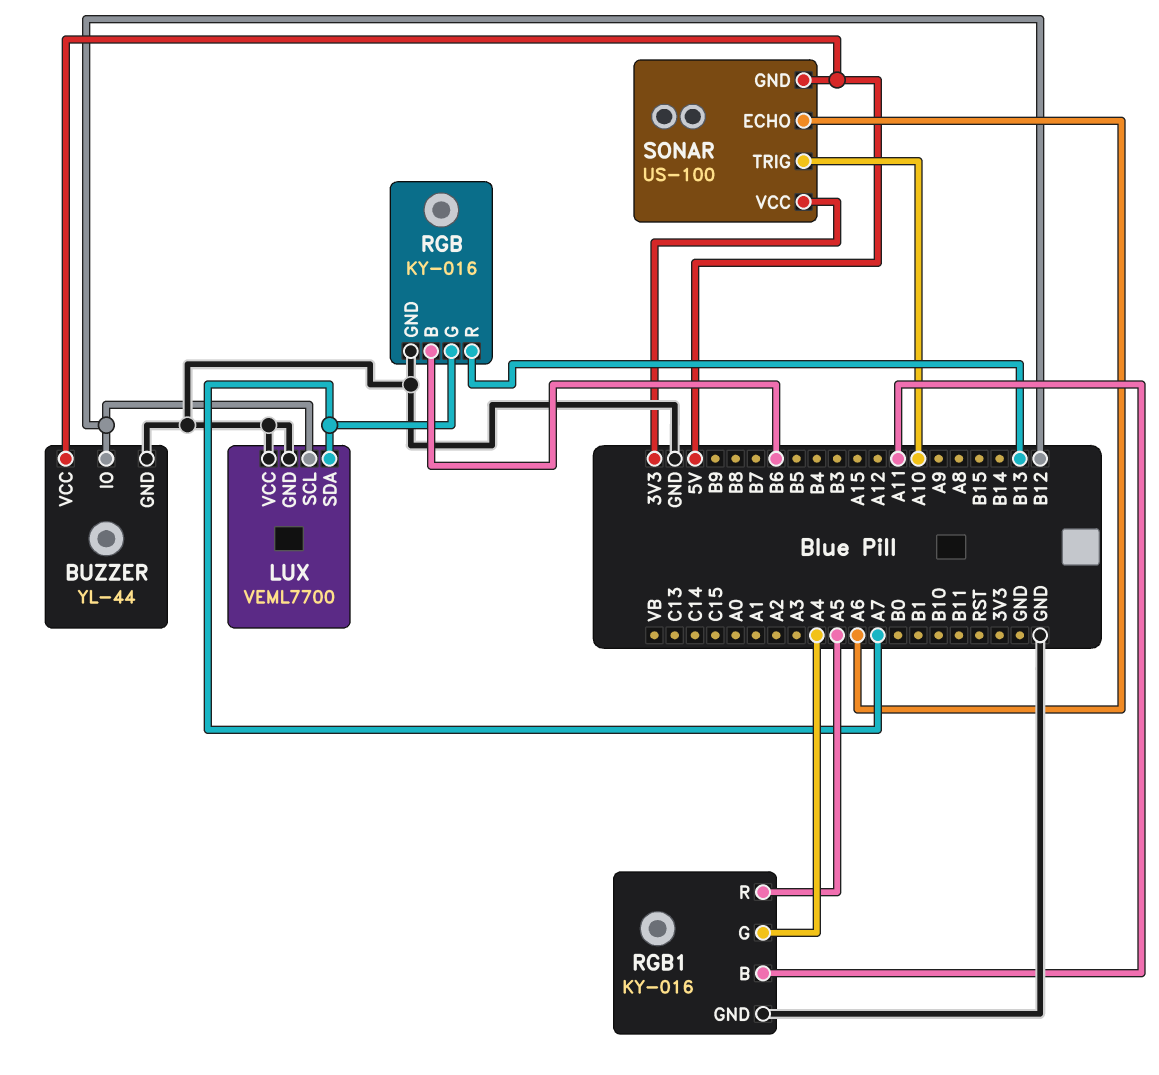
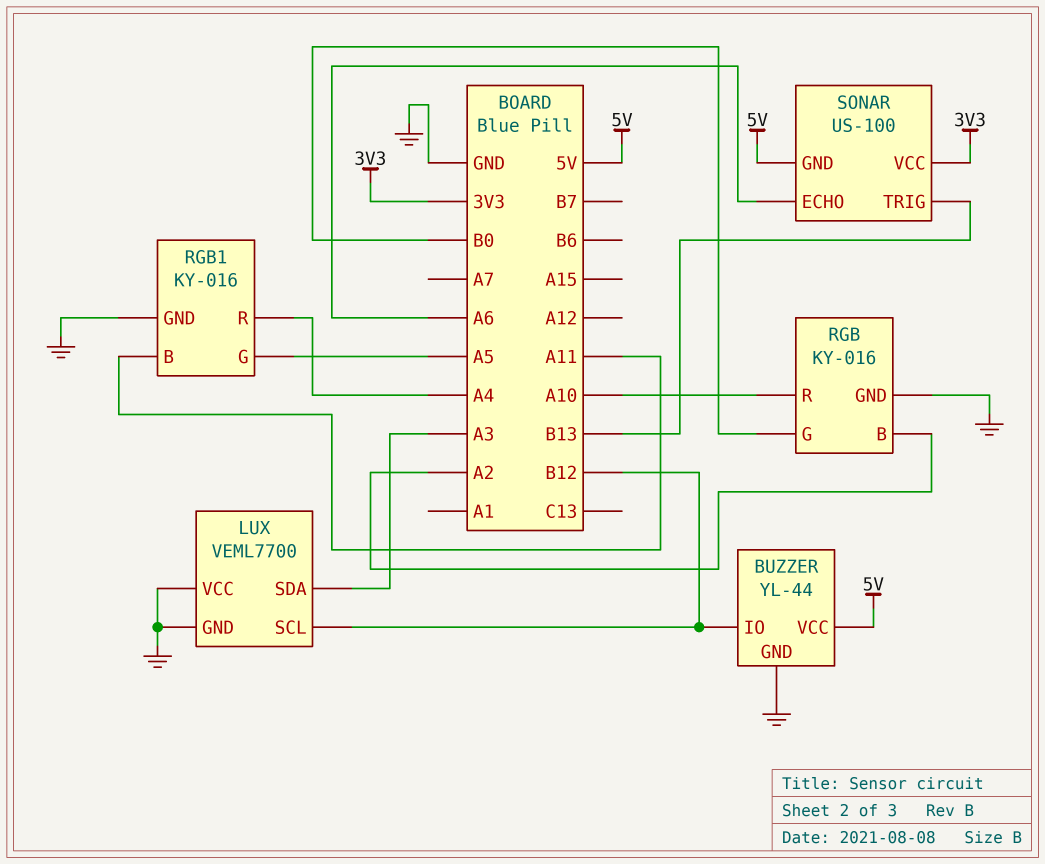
LUX pin SDA: A7 -> A3
RGB pin B: B6 -> A2
RGB pin G: A7 -> B0
RGB pin R: B13 -> A10
RGB1 pin G: A4 -> A5
RGB1 pin R: A5 -> A4
SONAR pin TRIG: A10 -> B13

